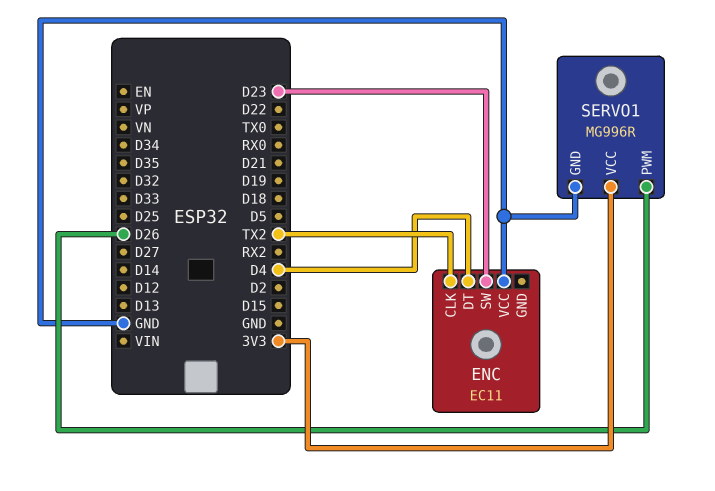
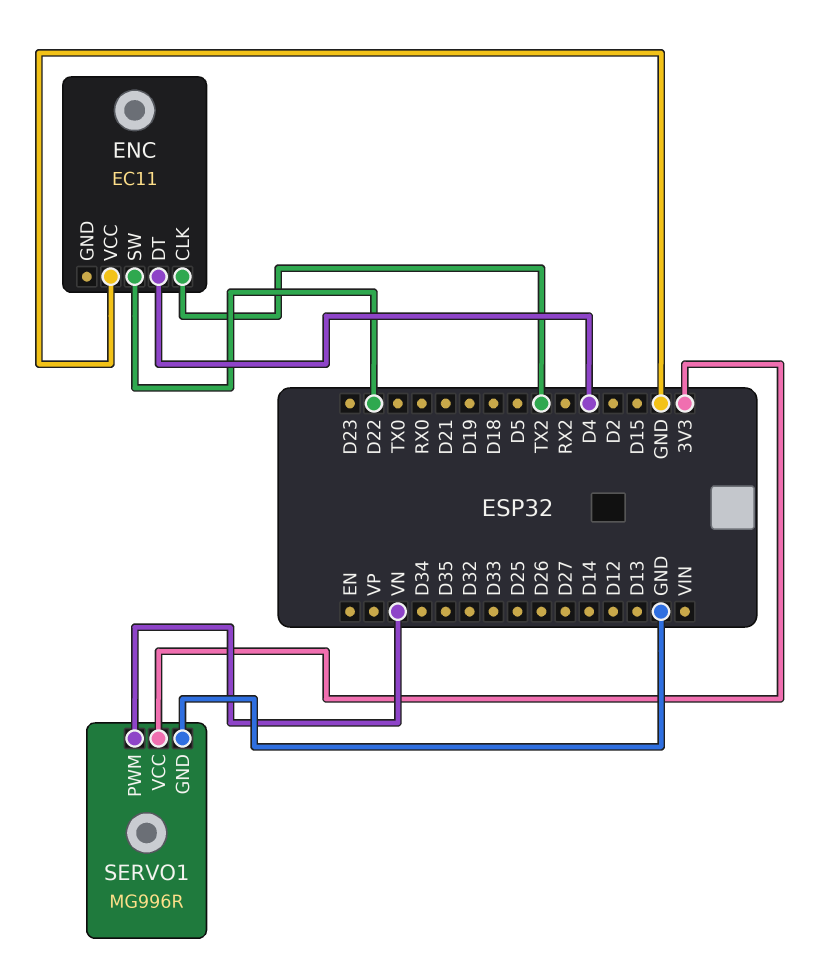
ENC pin SW: D23 -> D22
SERVO1 pin PWM: D26 -> VN

